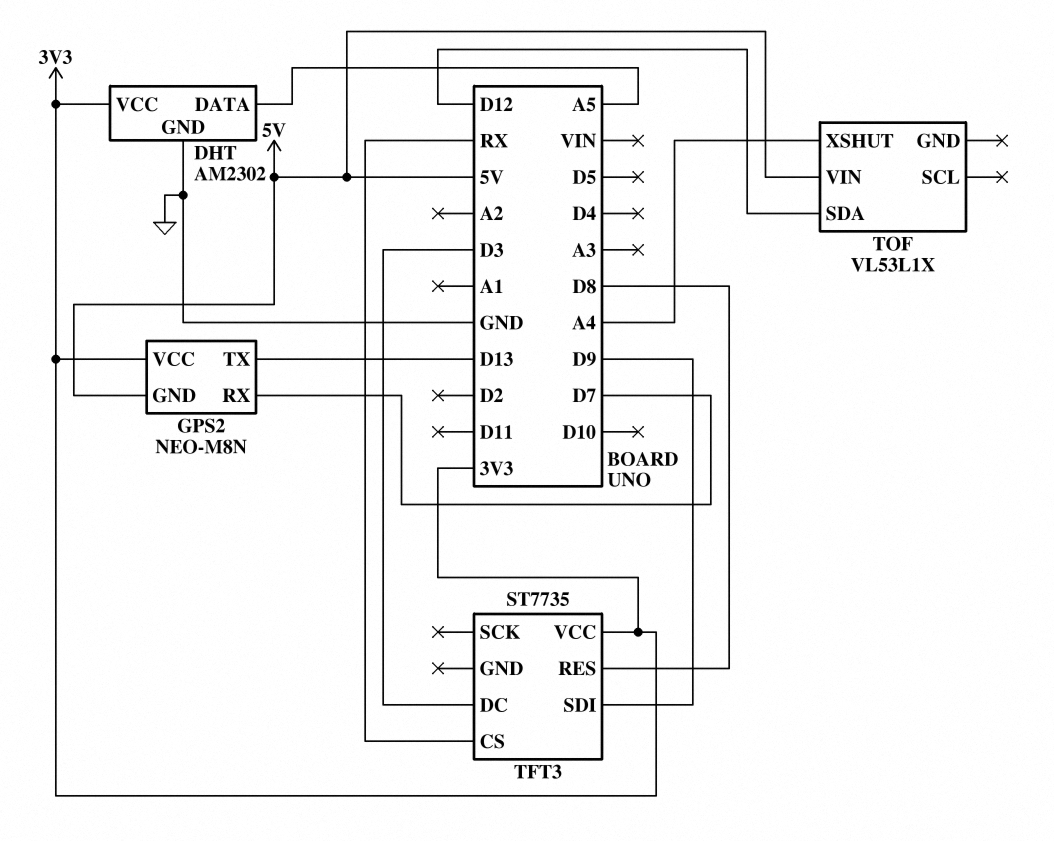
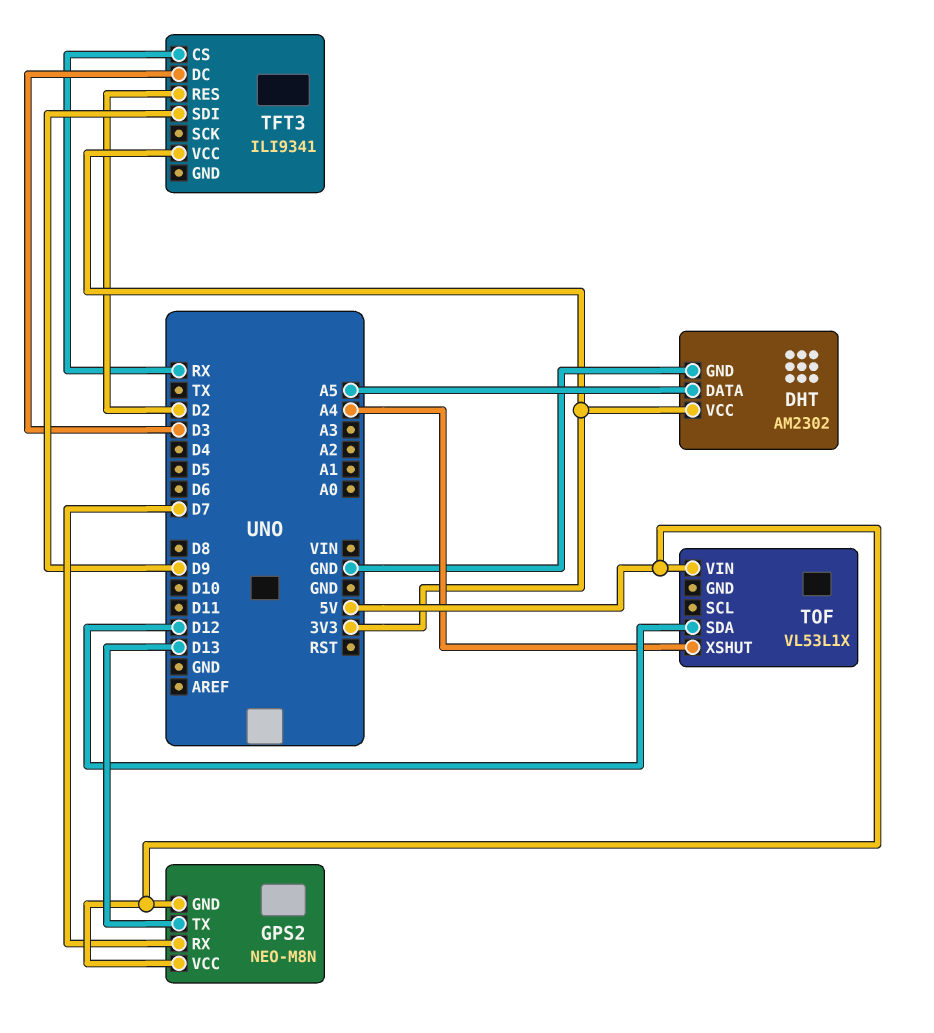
GPS2 pin VCC: 3V3 -> 5V
TFT3: ST7735 -> ILI9341
TFT3 pin RES: D8 -> D2

